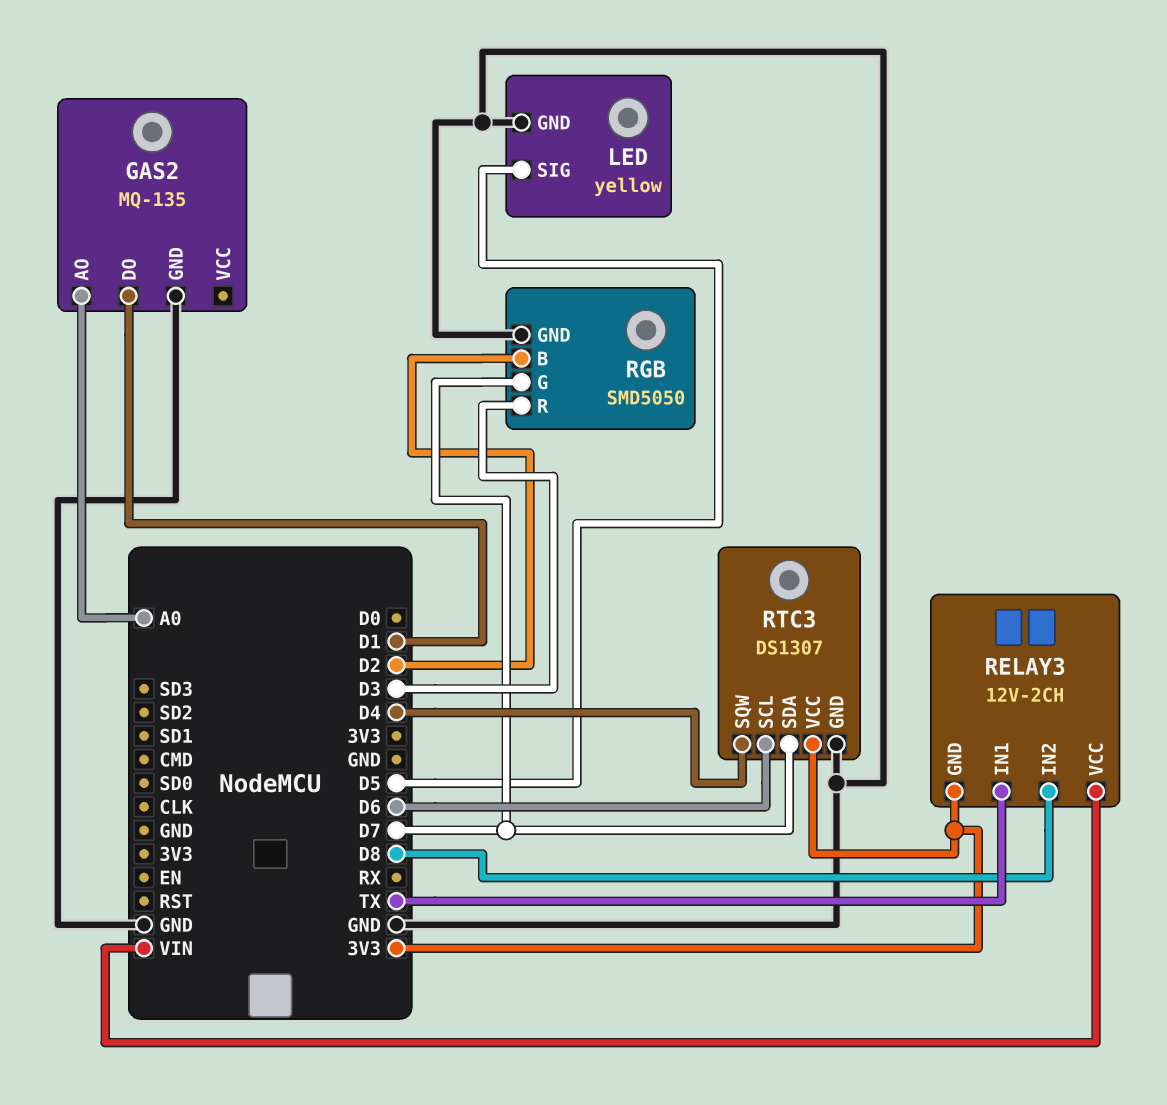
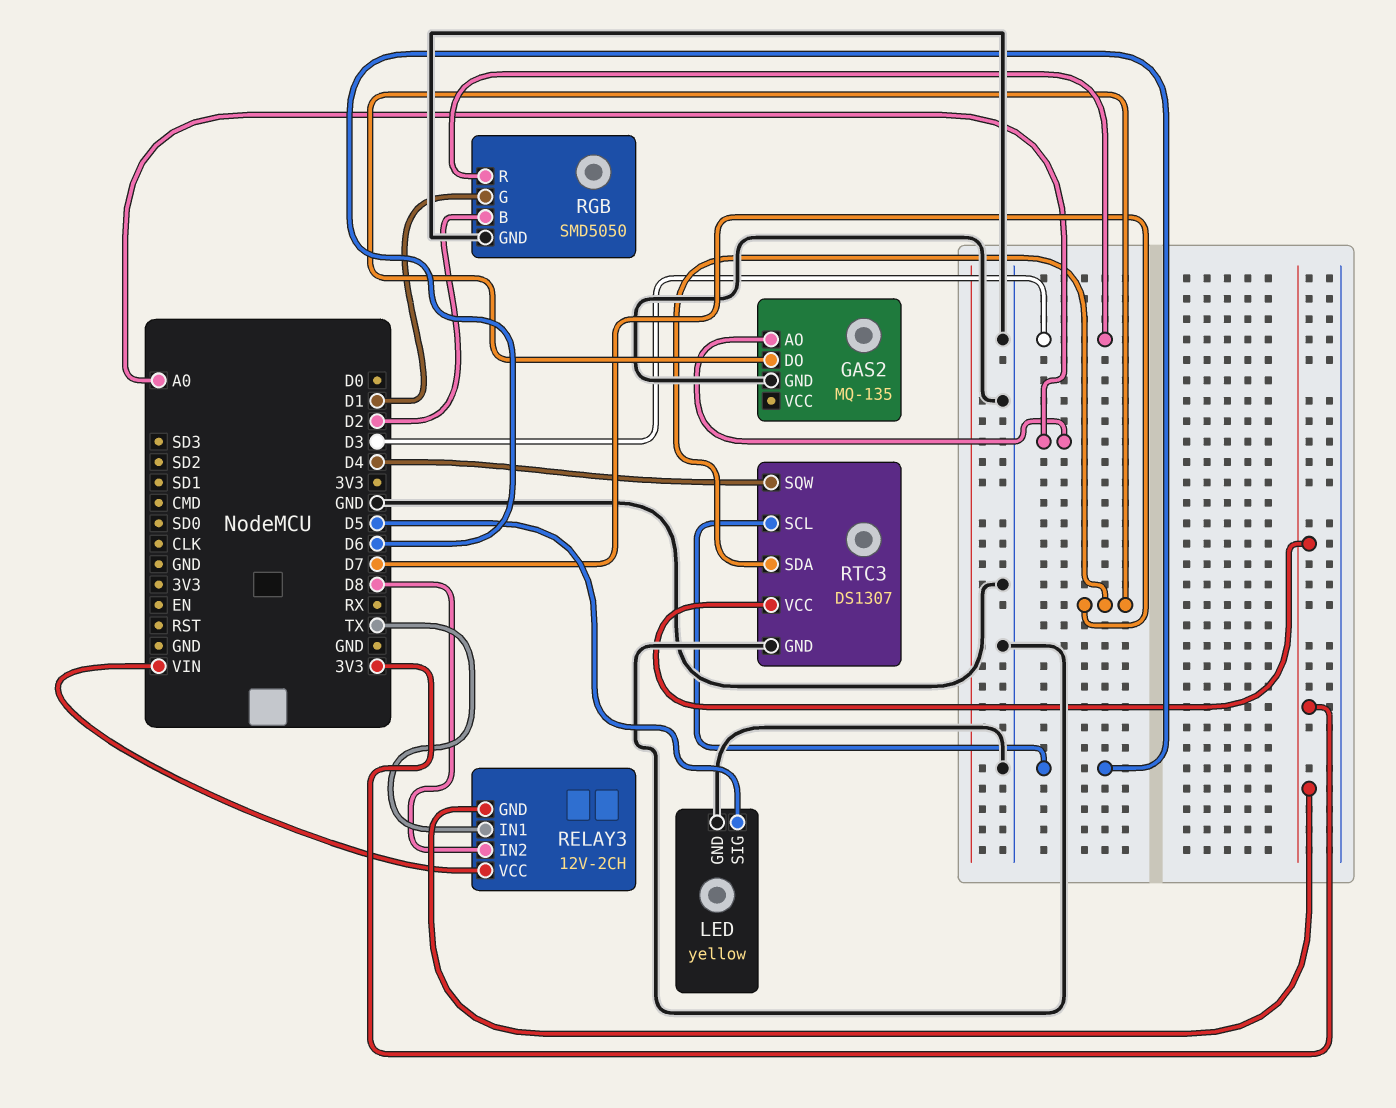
GAS2 pin DO: D1 -> D7
RGB pin G: D7 -> D1

